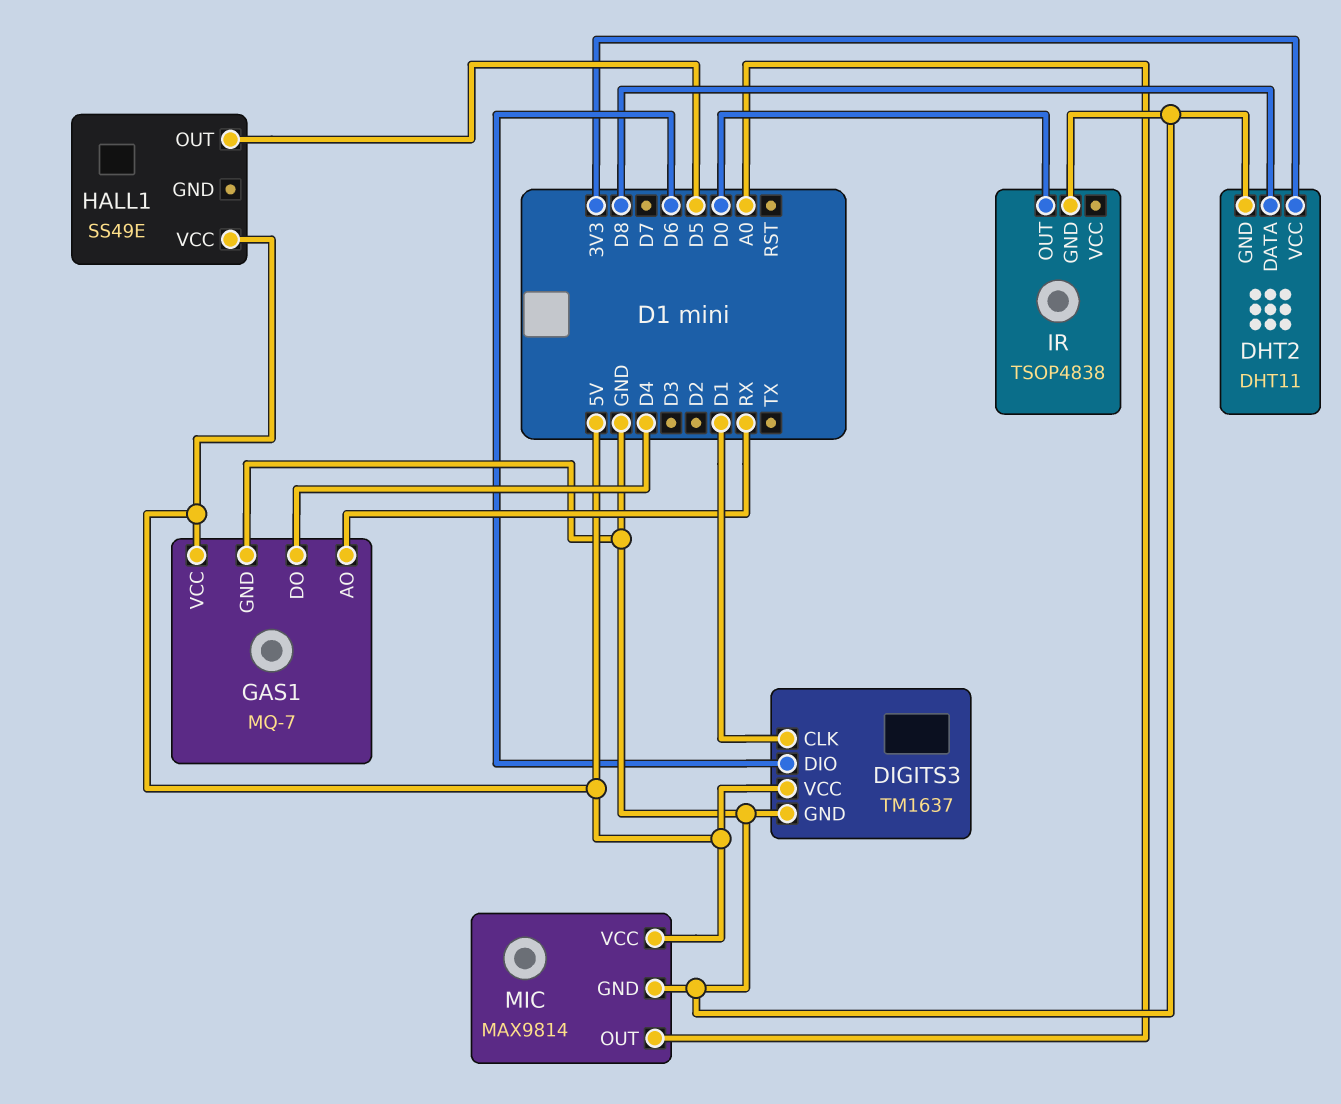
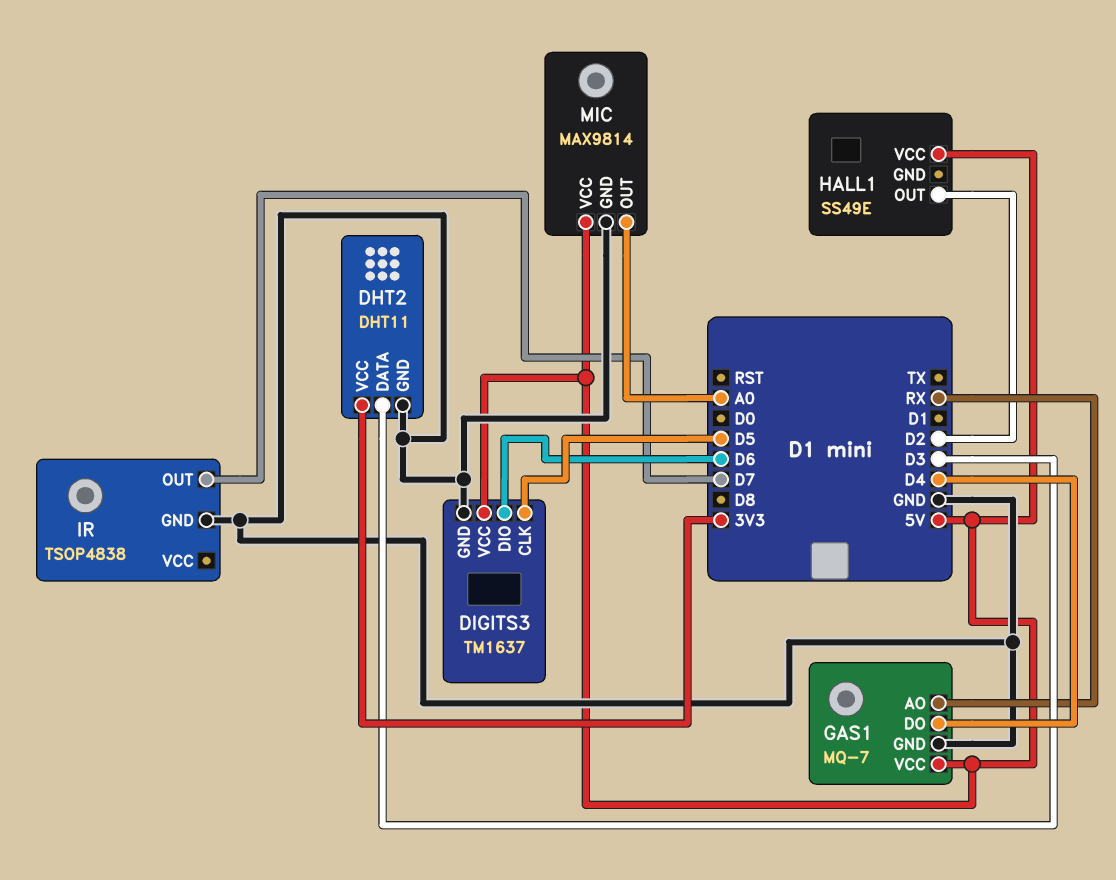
DHT2 pin DATA: D8 -> D3
DIGITS3 pin CLK: D1 -> D5
HALL1 pin OUT: D5 -> D2
IR pin OUT: D0 -> D7

